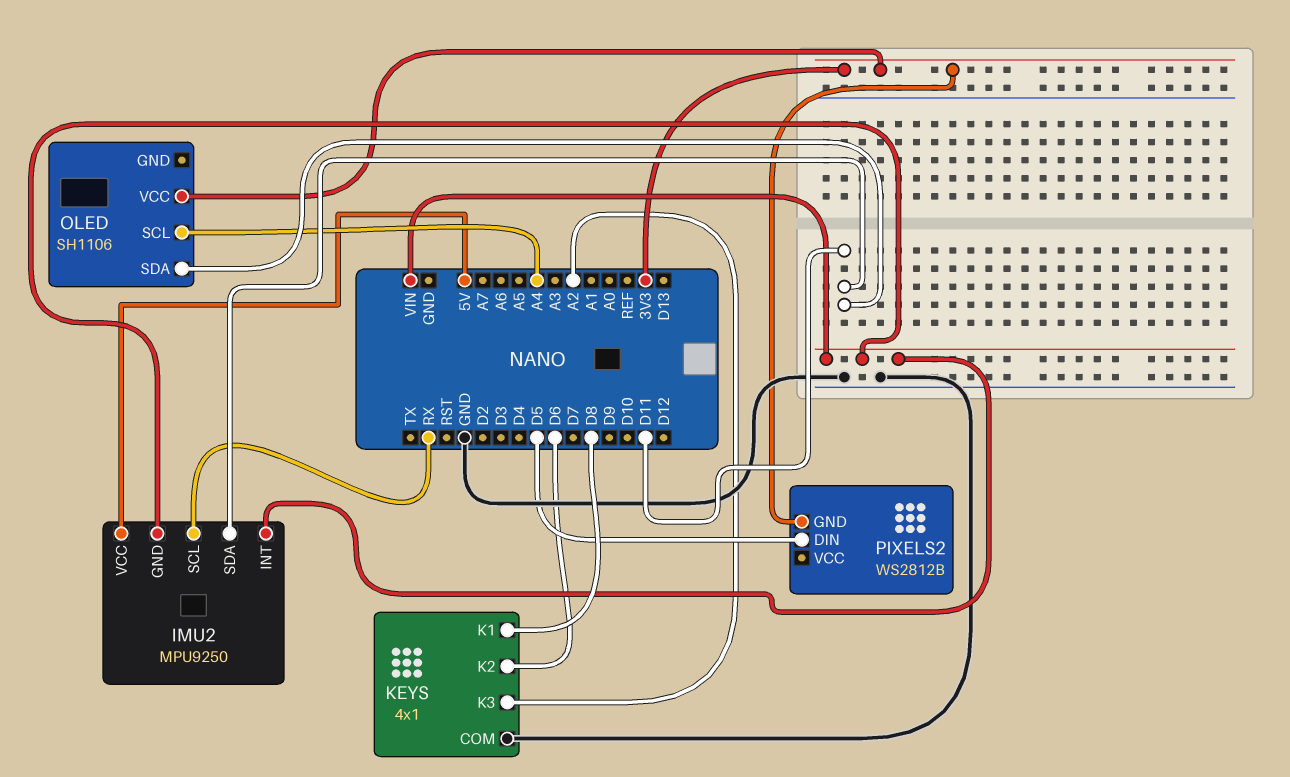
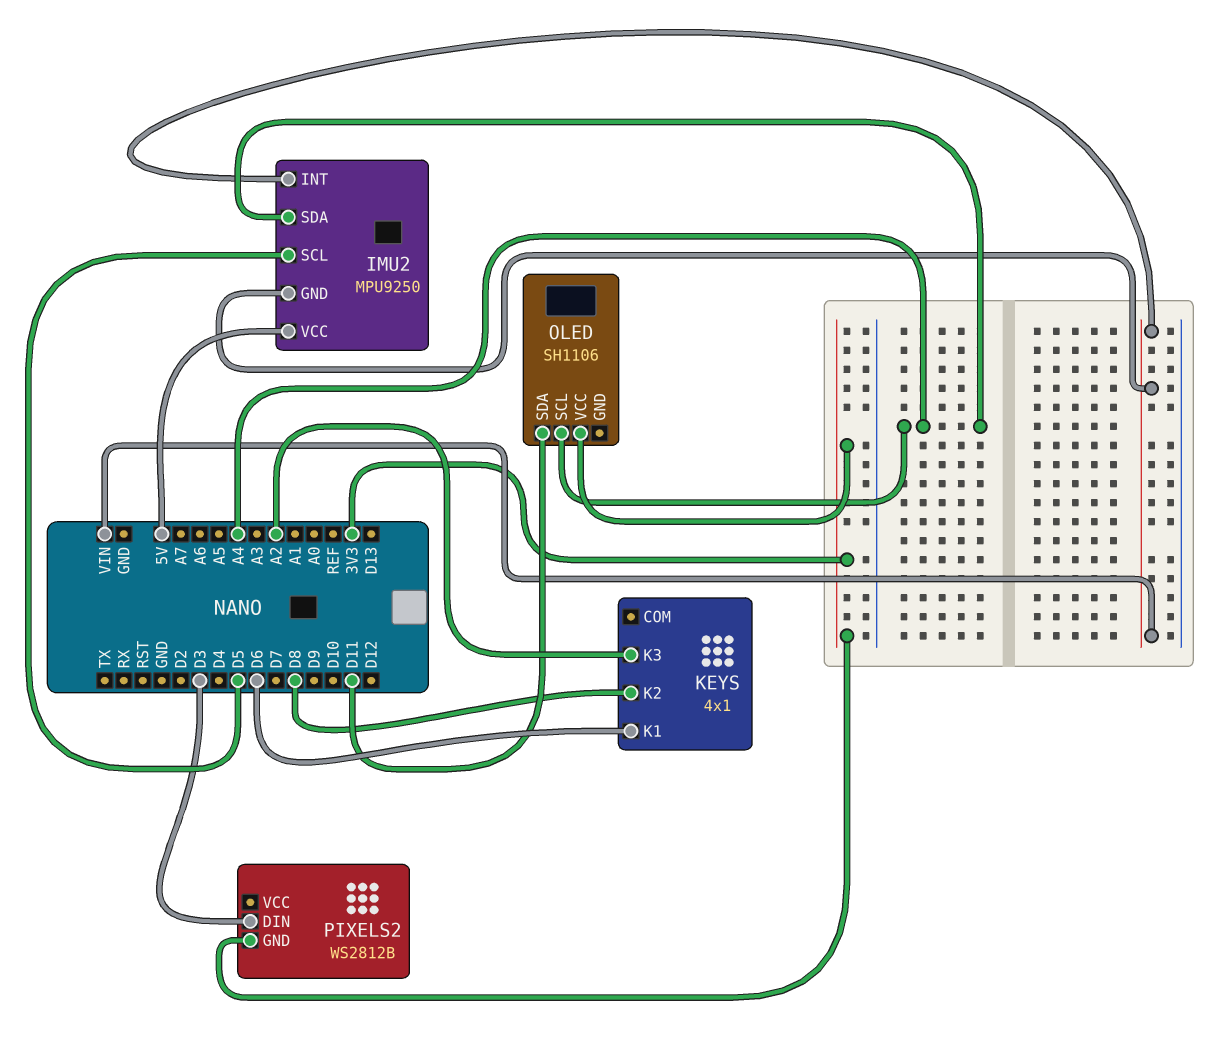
IMU2 pin SCL: RX -> D5
IMU2 pin SDA: D11 -> A4
KEYS pin COM: GND -> none
KEYS pin K1: D8 -> D6
KEYS pin K2: D6 -> D8
PIXELS2 pin DIN: D5 -> D3

